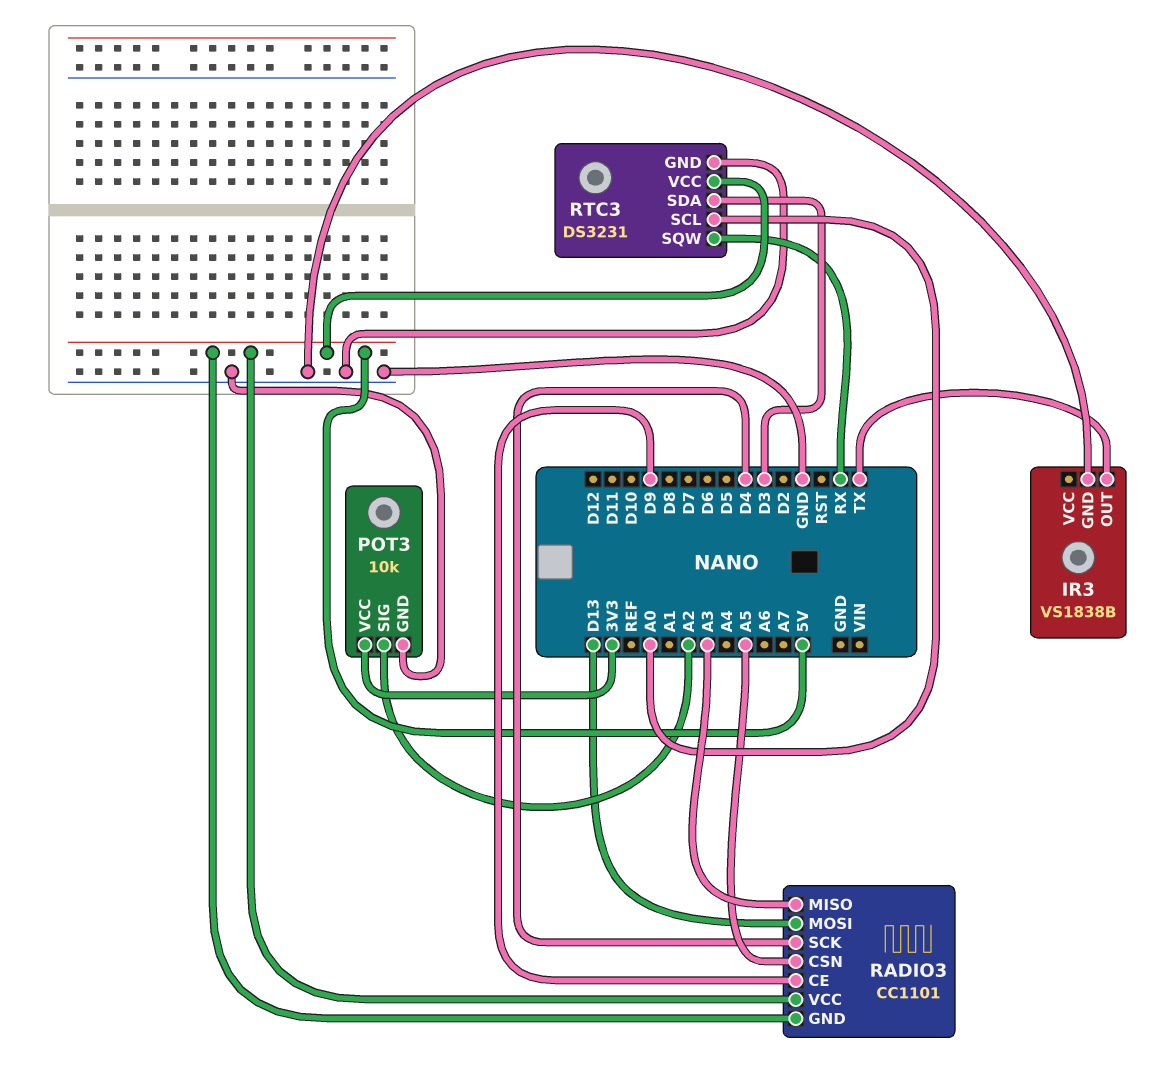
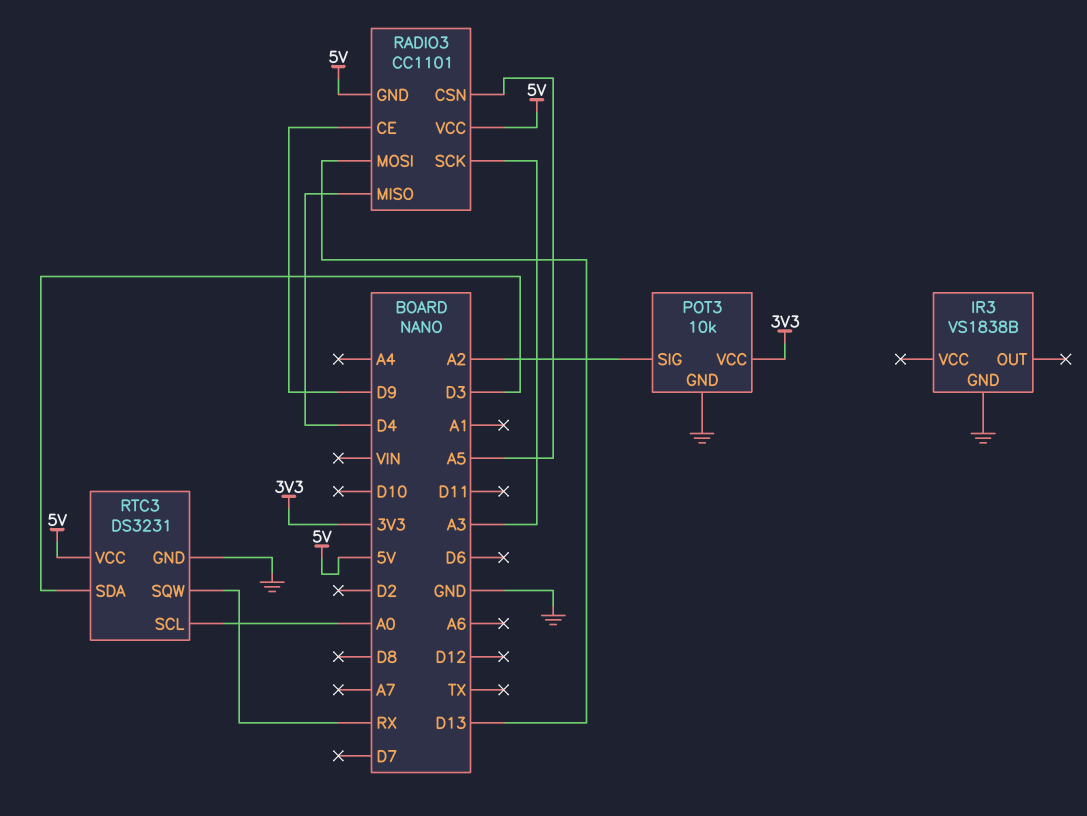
IR3 pin OUT: TX -> none
RADIO3 pin MISO: A3 -> D4
RADIO3 pin SCK: D4 -> A3

